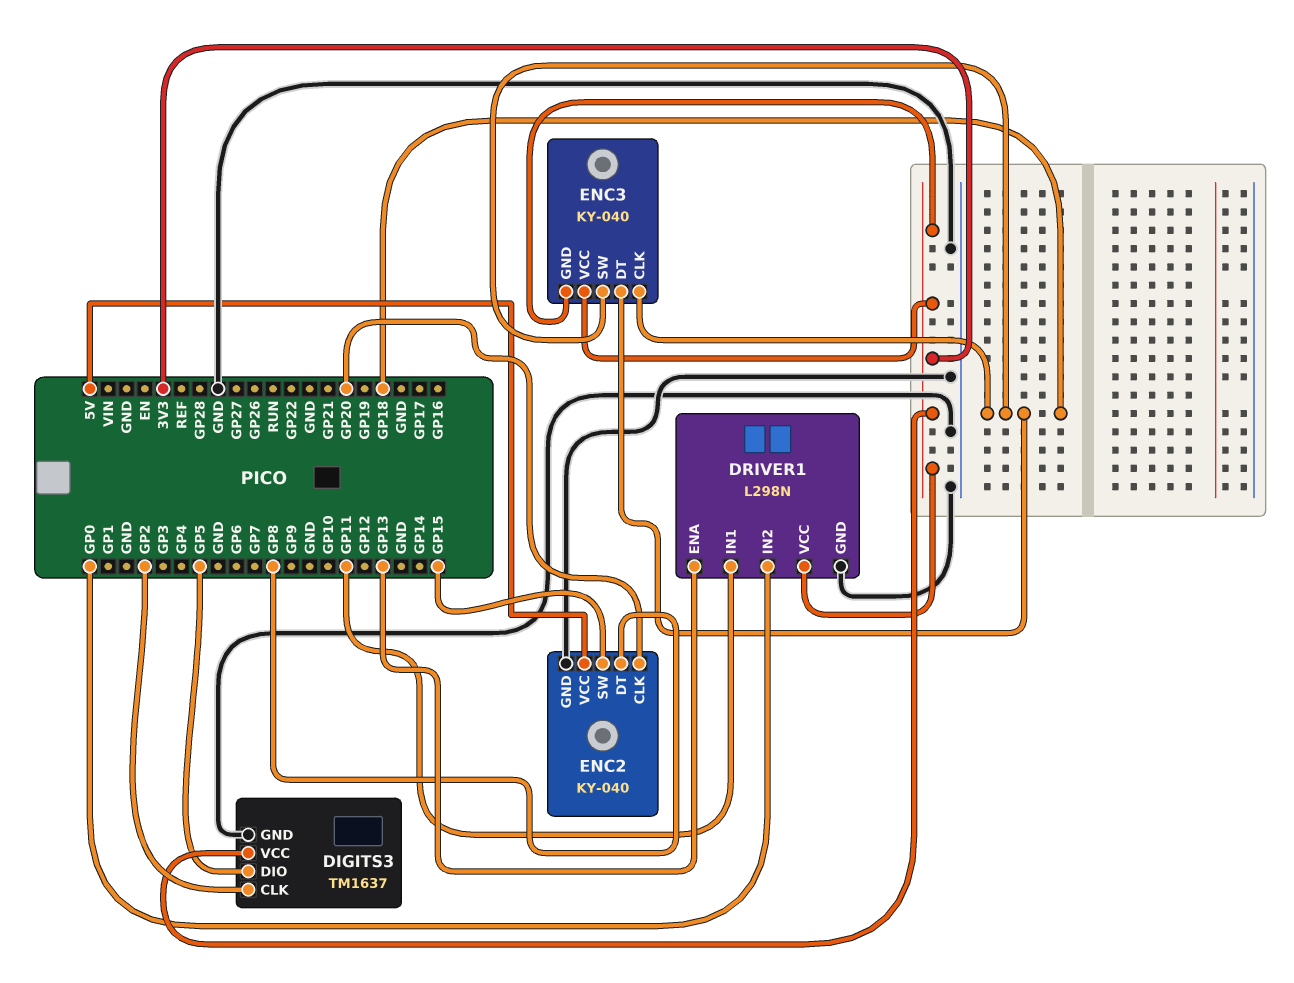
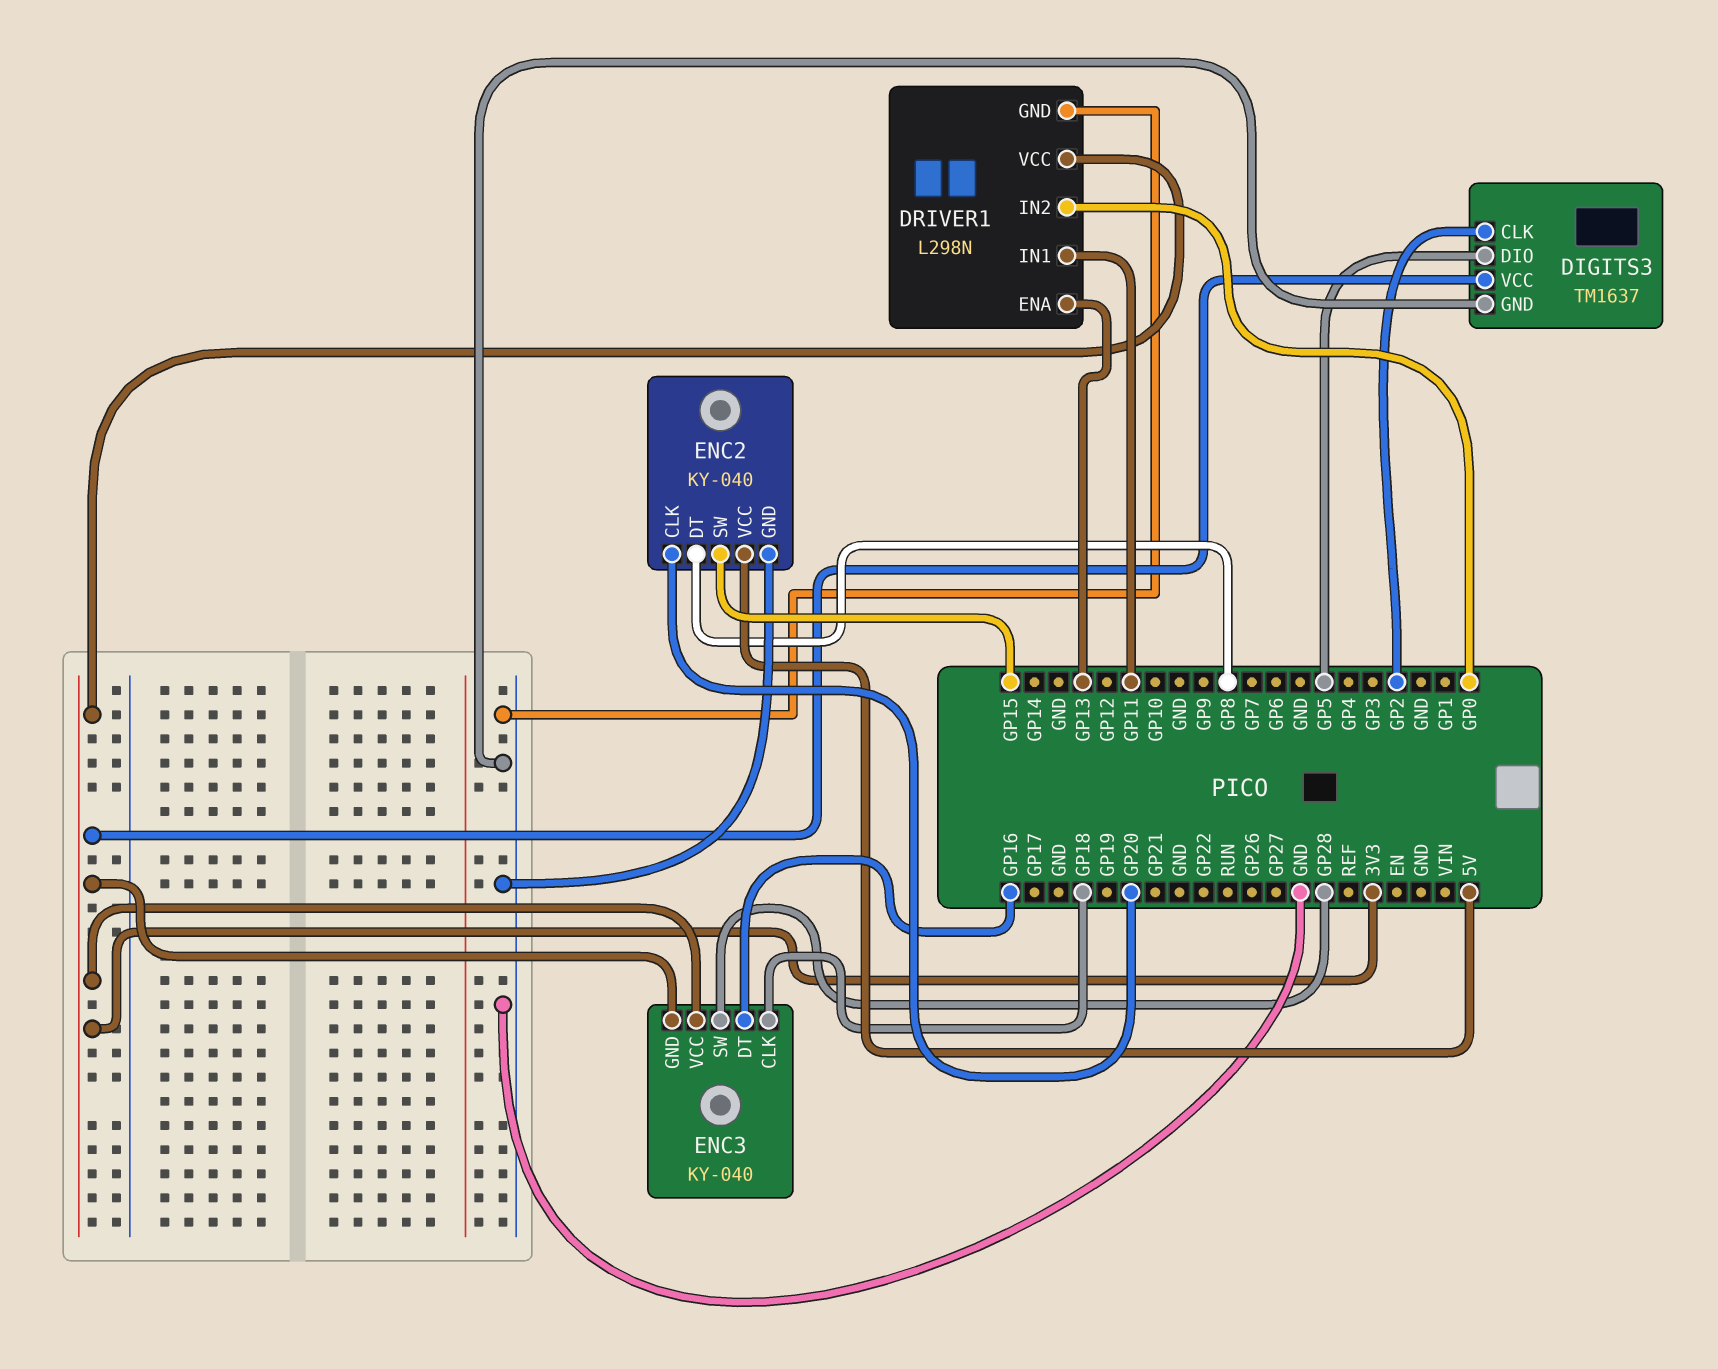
ENC3 pin DT: GP18 -> GP16
ENC3 pin SW: GP18 -> GP28

